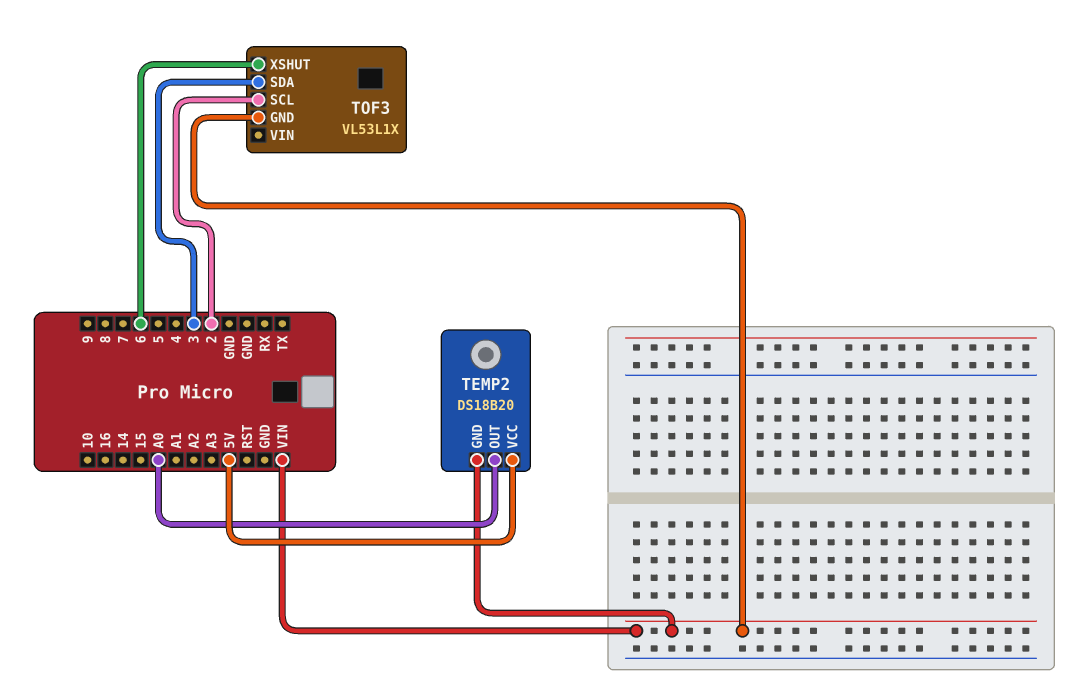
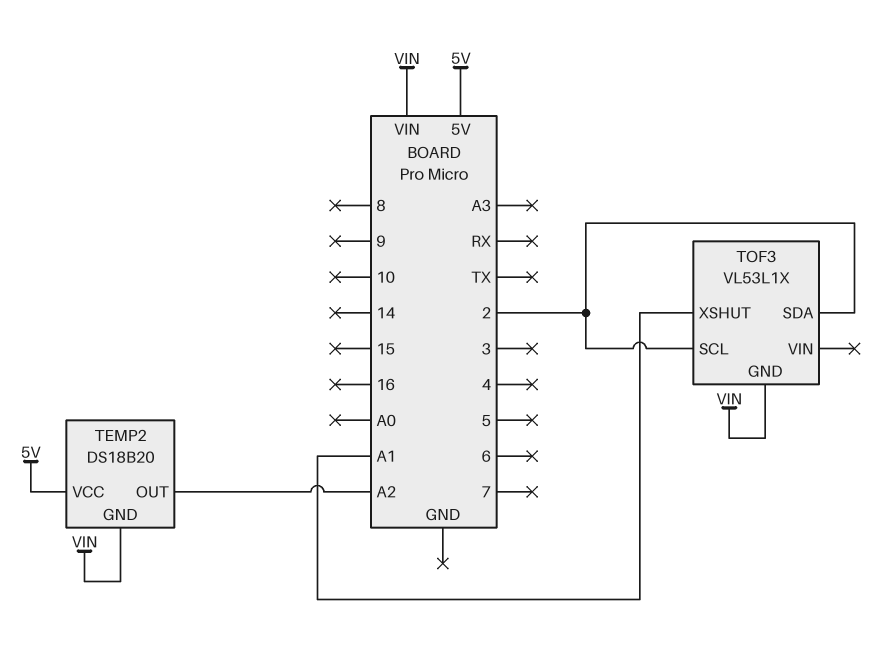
TEMP2 pin OUT: A0 -> A2
TOF3 pin SDA: 3 -> 2
TOF3 pin XSHUT: 6 -> A1

